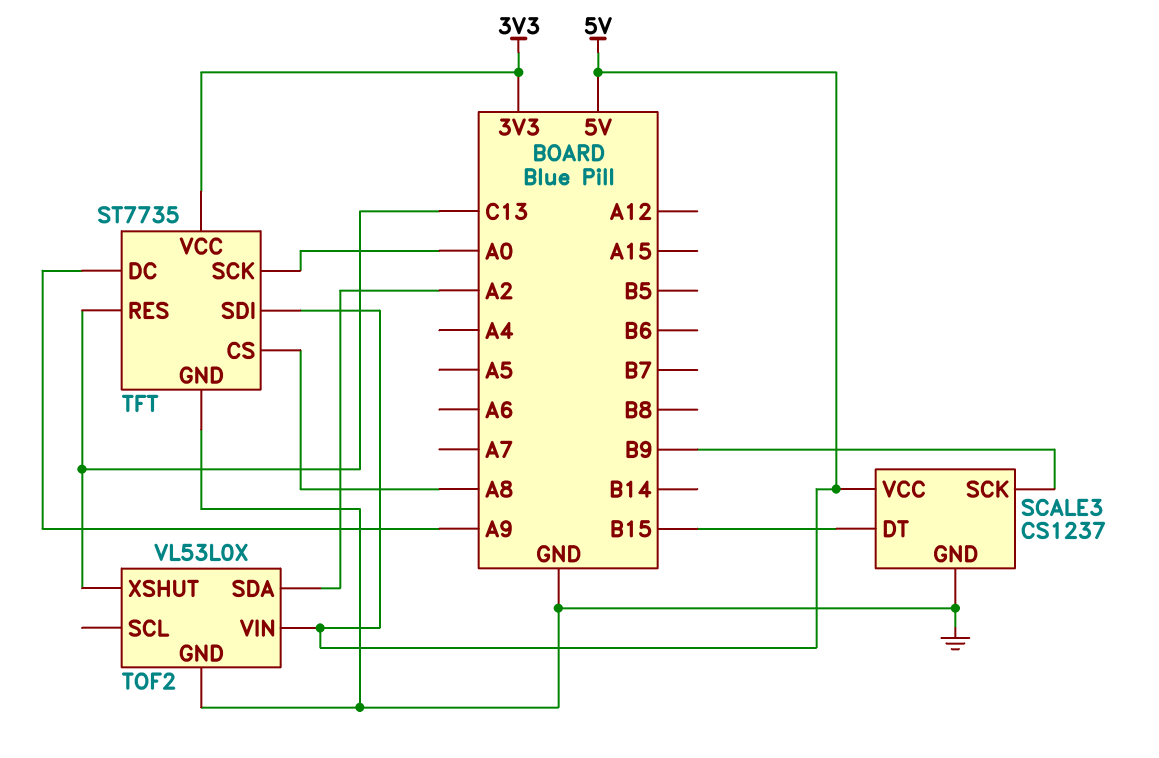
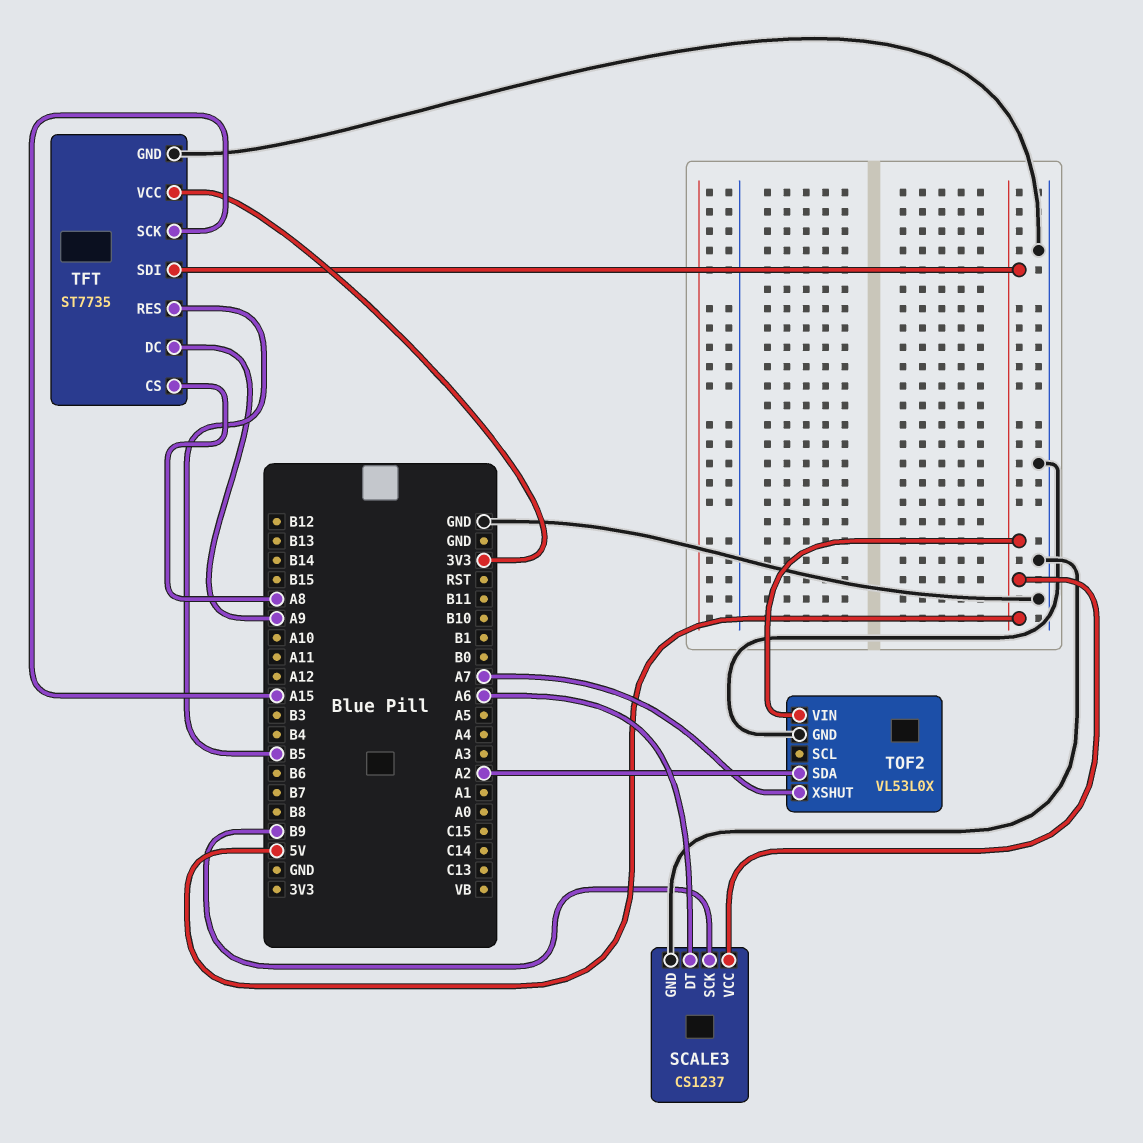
SCALE3 pin DT: B15 -> A6
TFT pin RES: C13 -> B5
TFT pin SCK: A0 -> A15
TOF2 pin XSHUT: C13 -> A7

